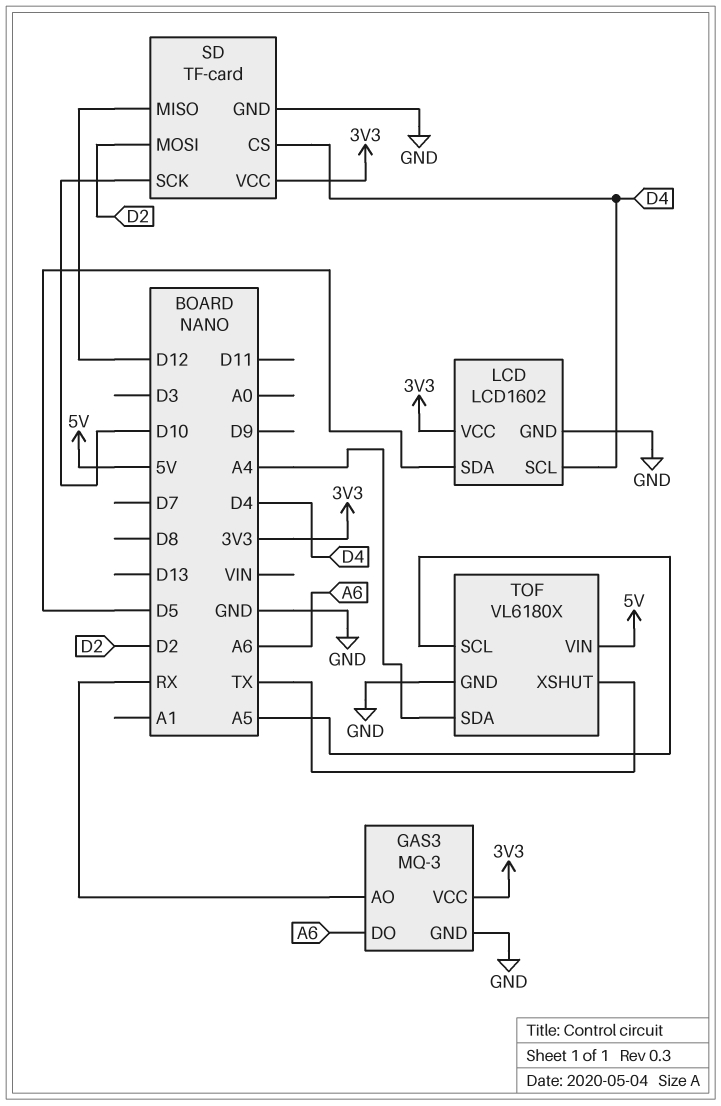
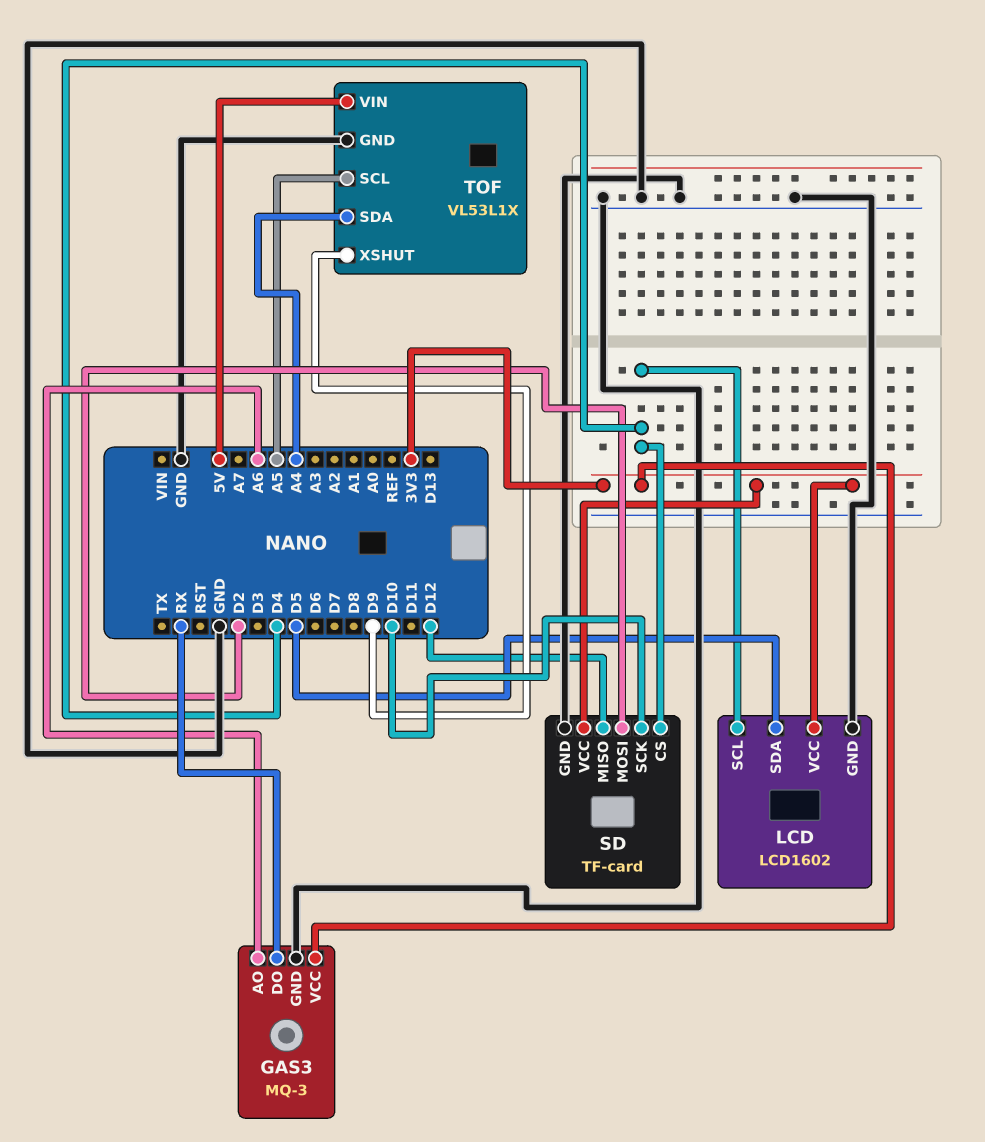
GAS3 pin AO: RX -> A6
GAS3 pin DO: A6 -> RX
TOF: VL6180X -> VL53L1X
TOF pin XSHUT: TX -> D9

